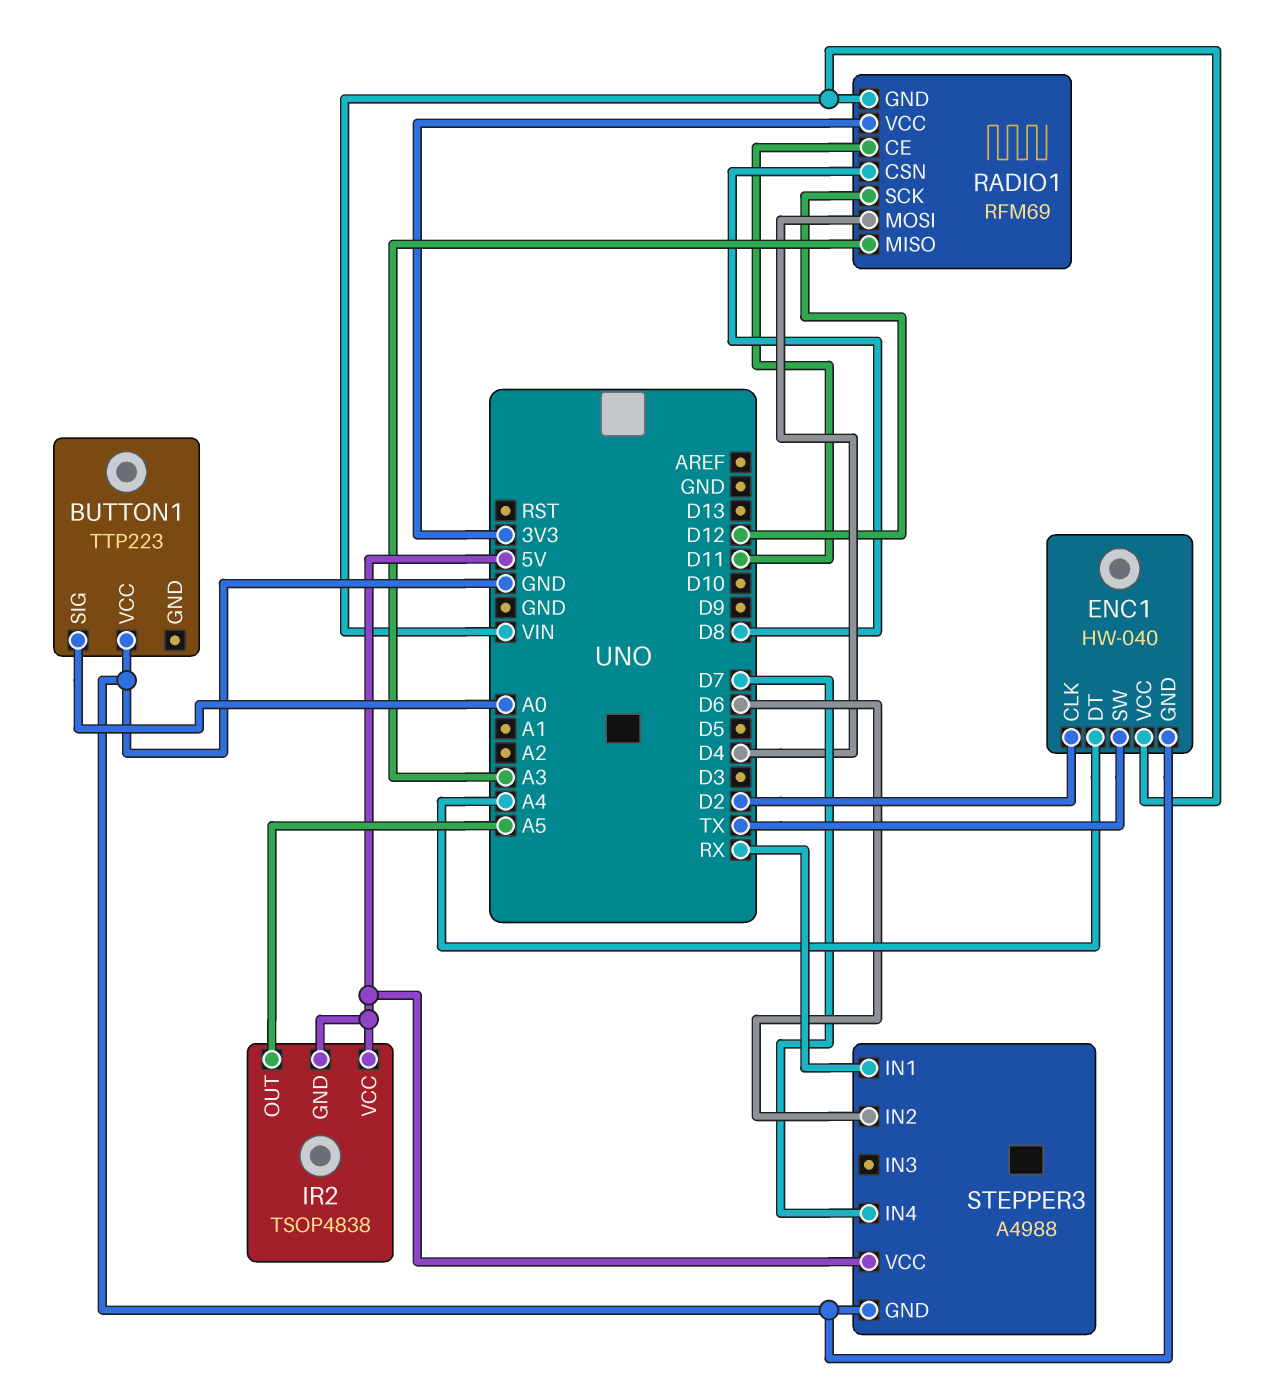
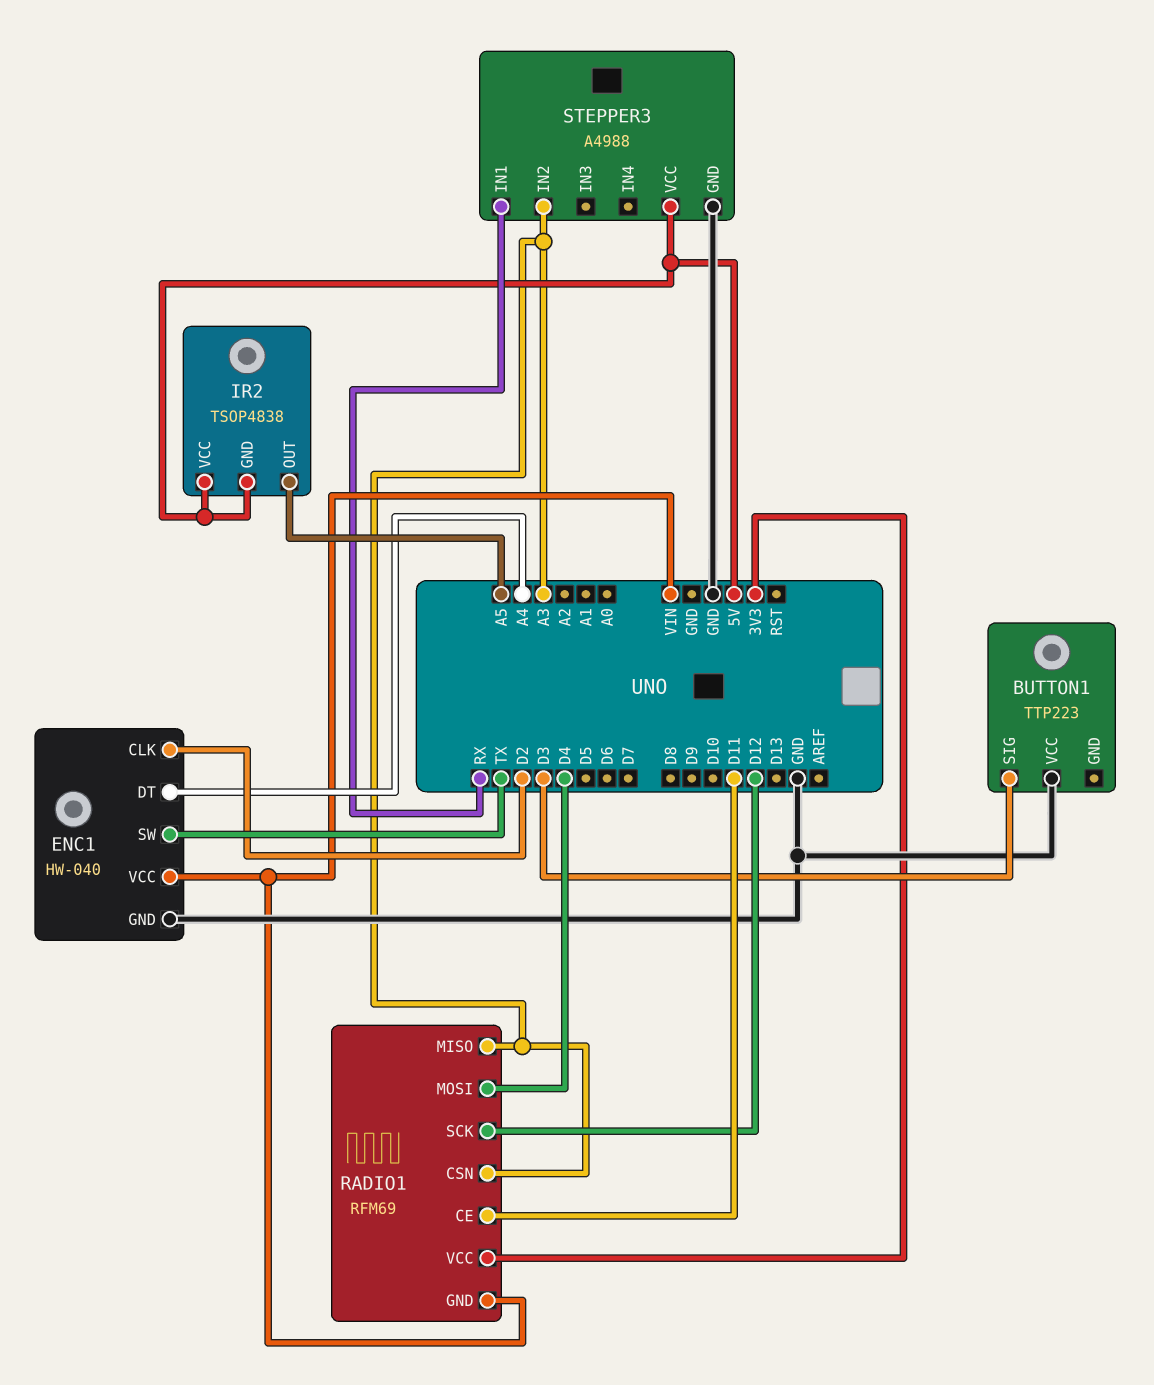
BUTTON1 pin SIG: A0 -> D3
RADIO1 pin CSN: D8 -> A3
STEPPER3 pin IN2: D6 -> A3
STEPPER3 pin IN4: D7 -> none

